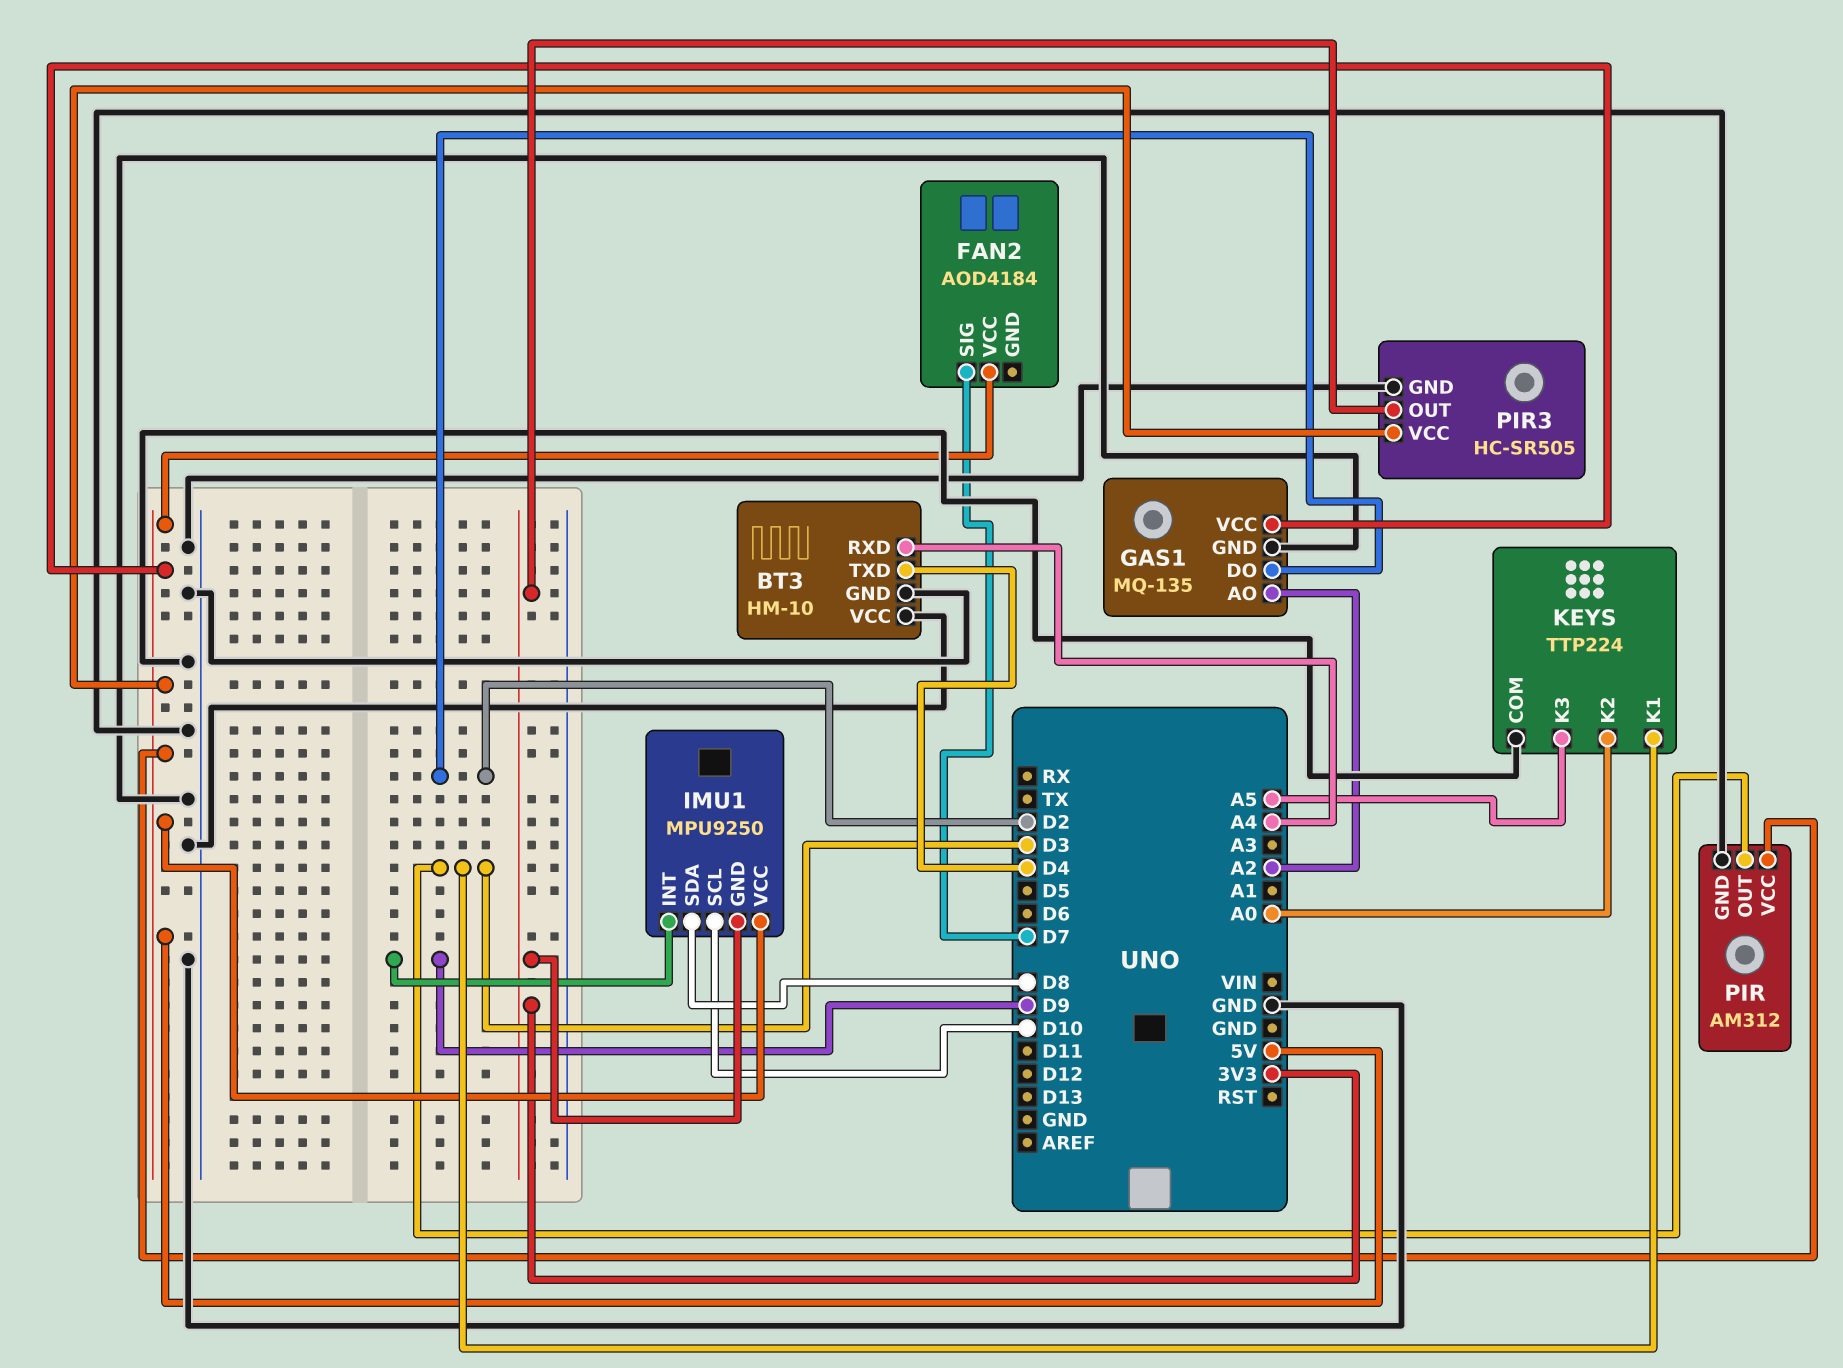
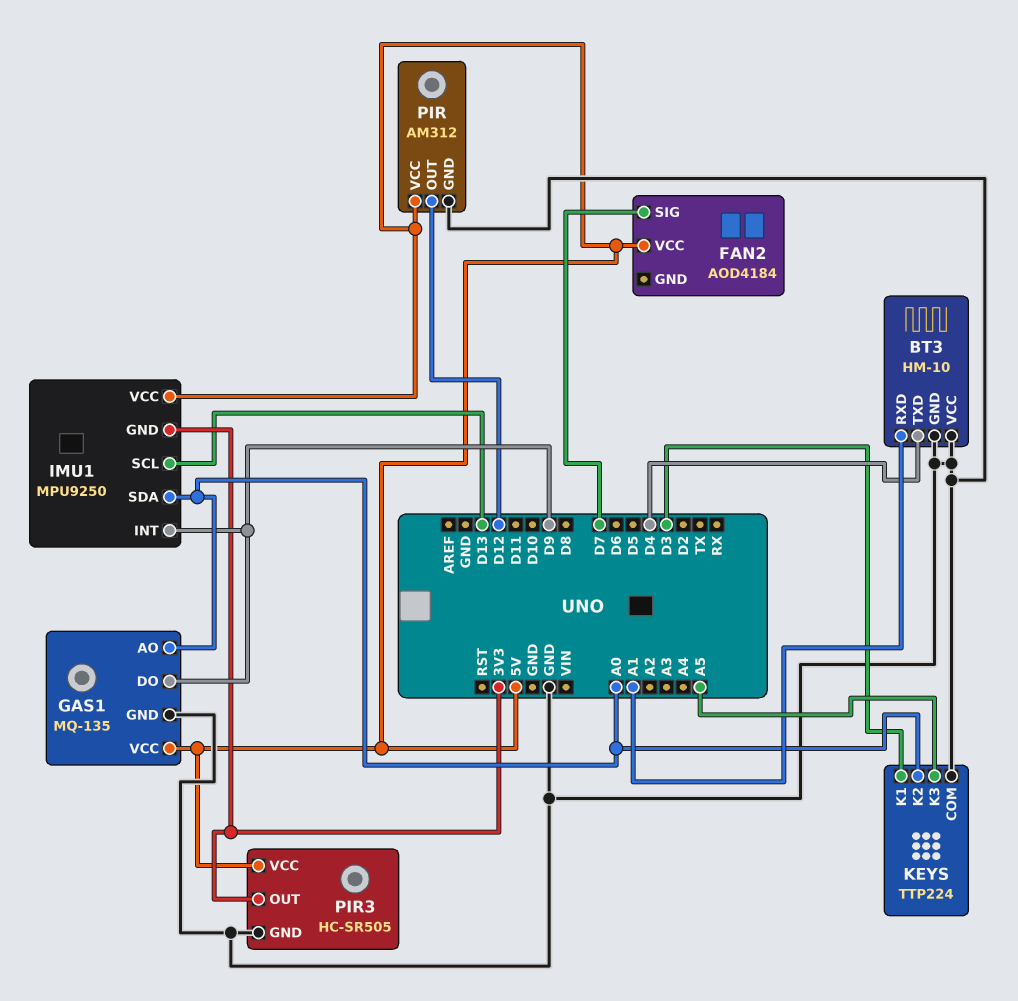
BT3 pin RXD: A4 -> A1
GAS1 pin AO: A2 -> A0
GAS1 pin DO: D2 -> D9
IMU1 pin SCL: D10 -> D13
IMU1 pin SDA: D8 -> A0
PIR pin OUT: D3 -> D12

